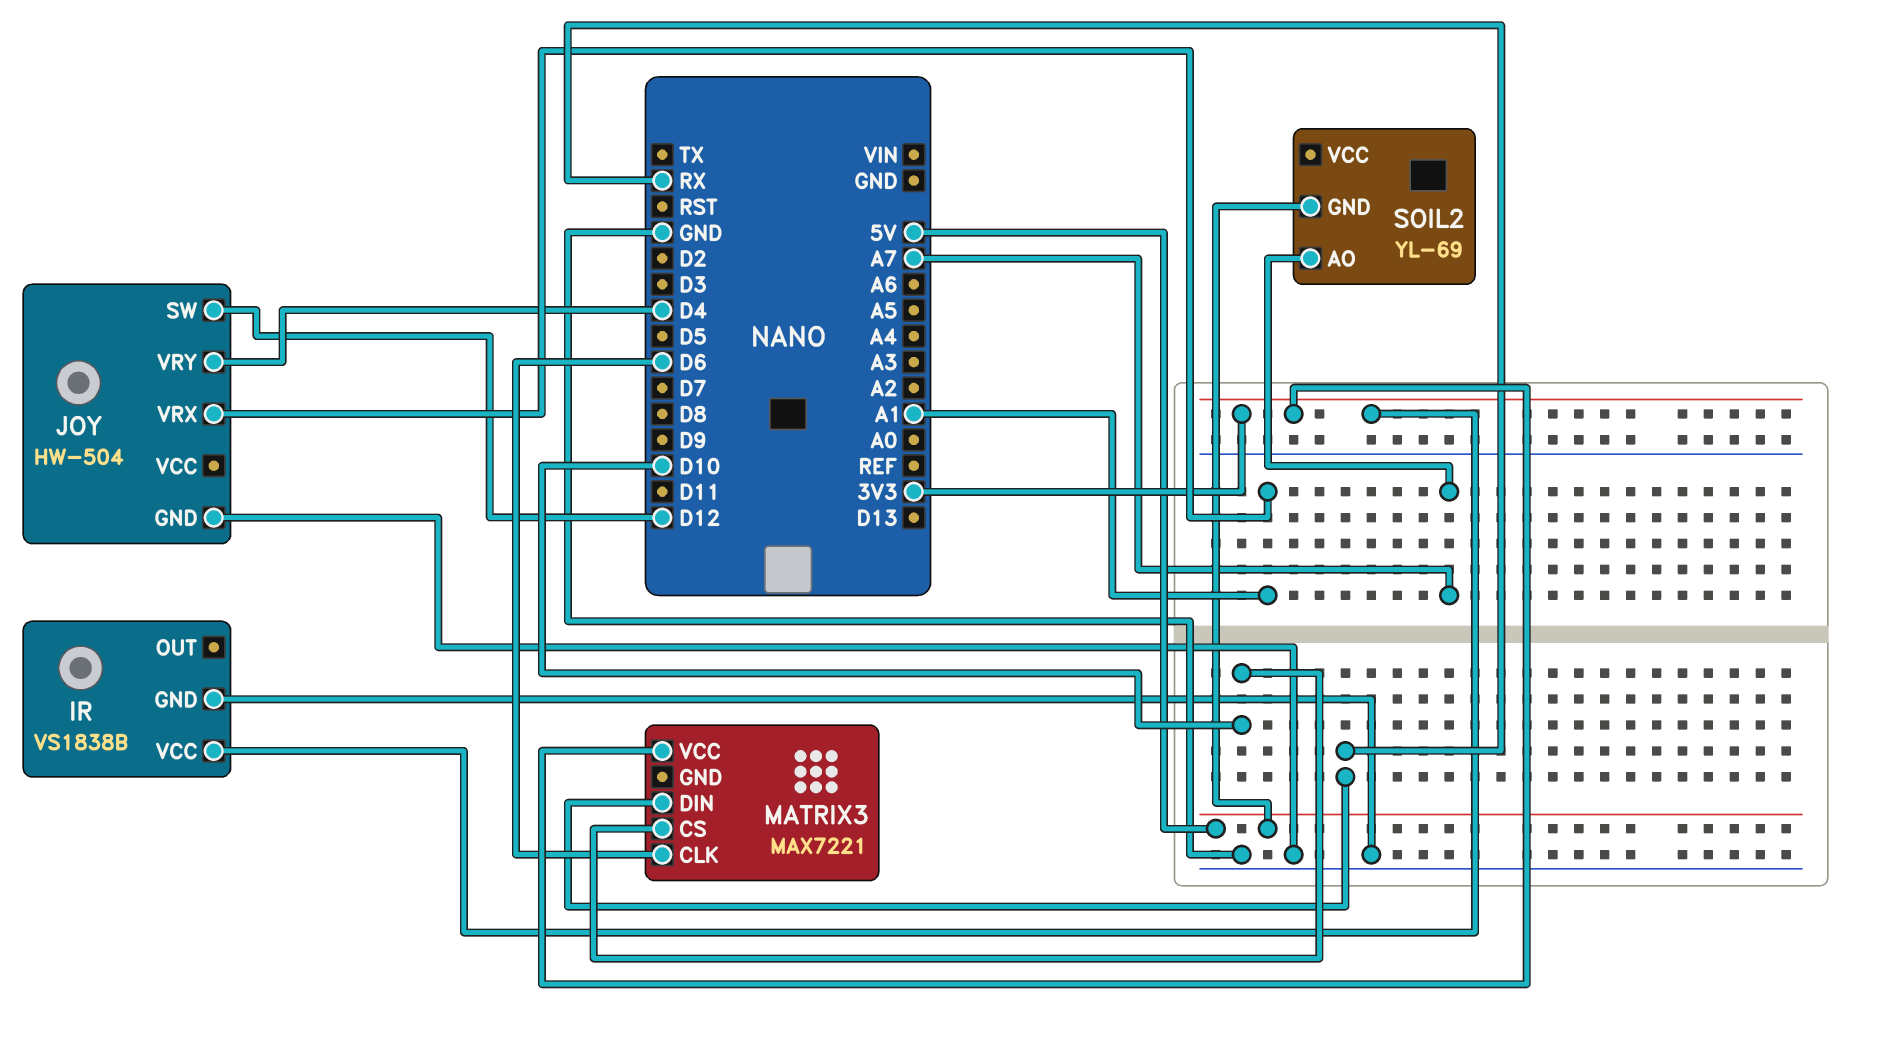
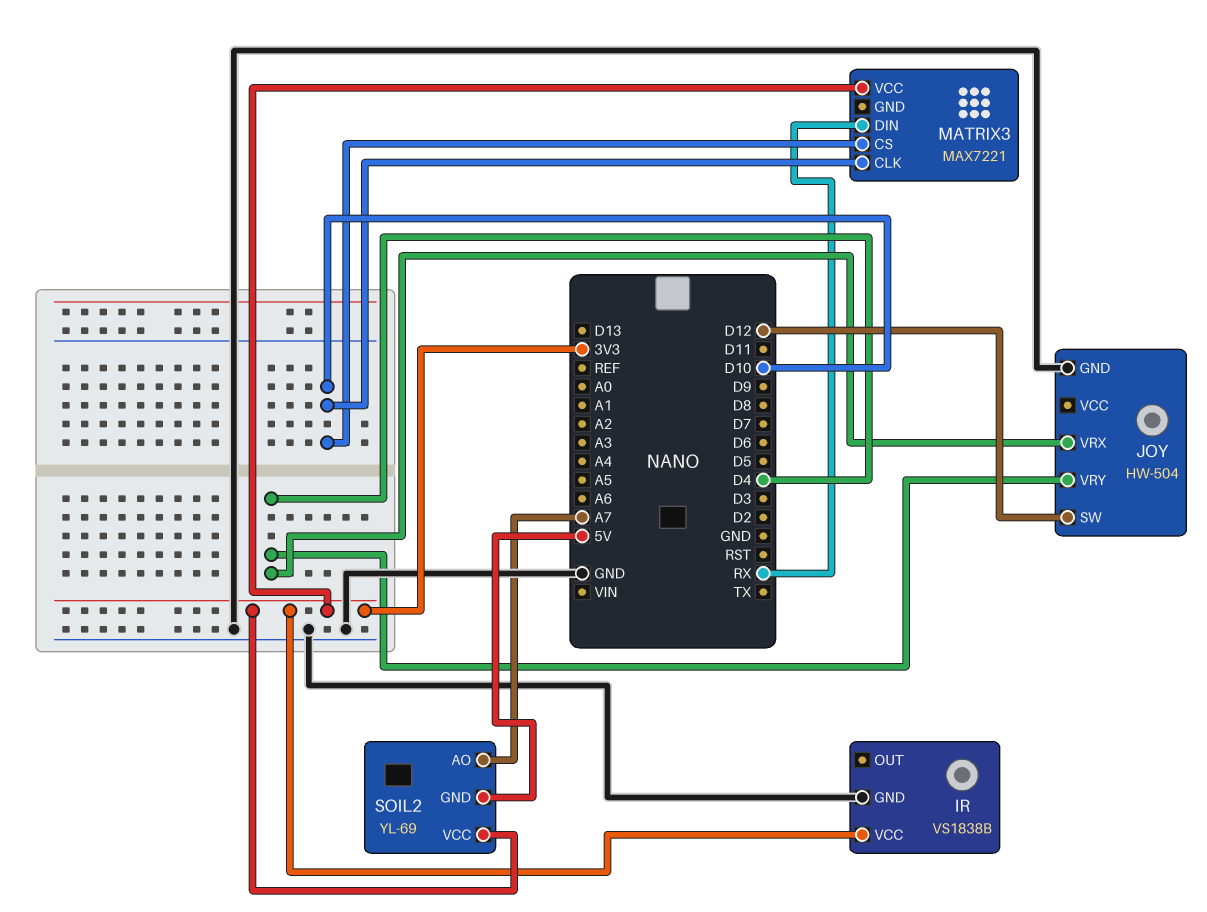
JOY pin VRX: A1 -> D4
MATRIX3 pin CLK: D6 -> D10
SOIL2 pin VCC: none -> 3V3

